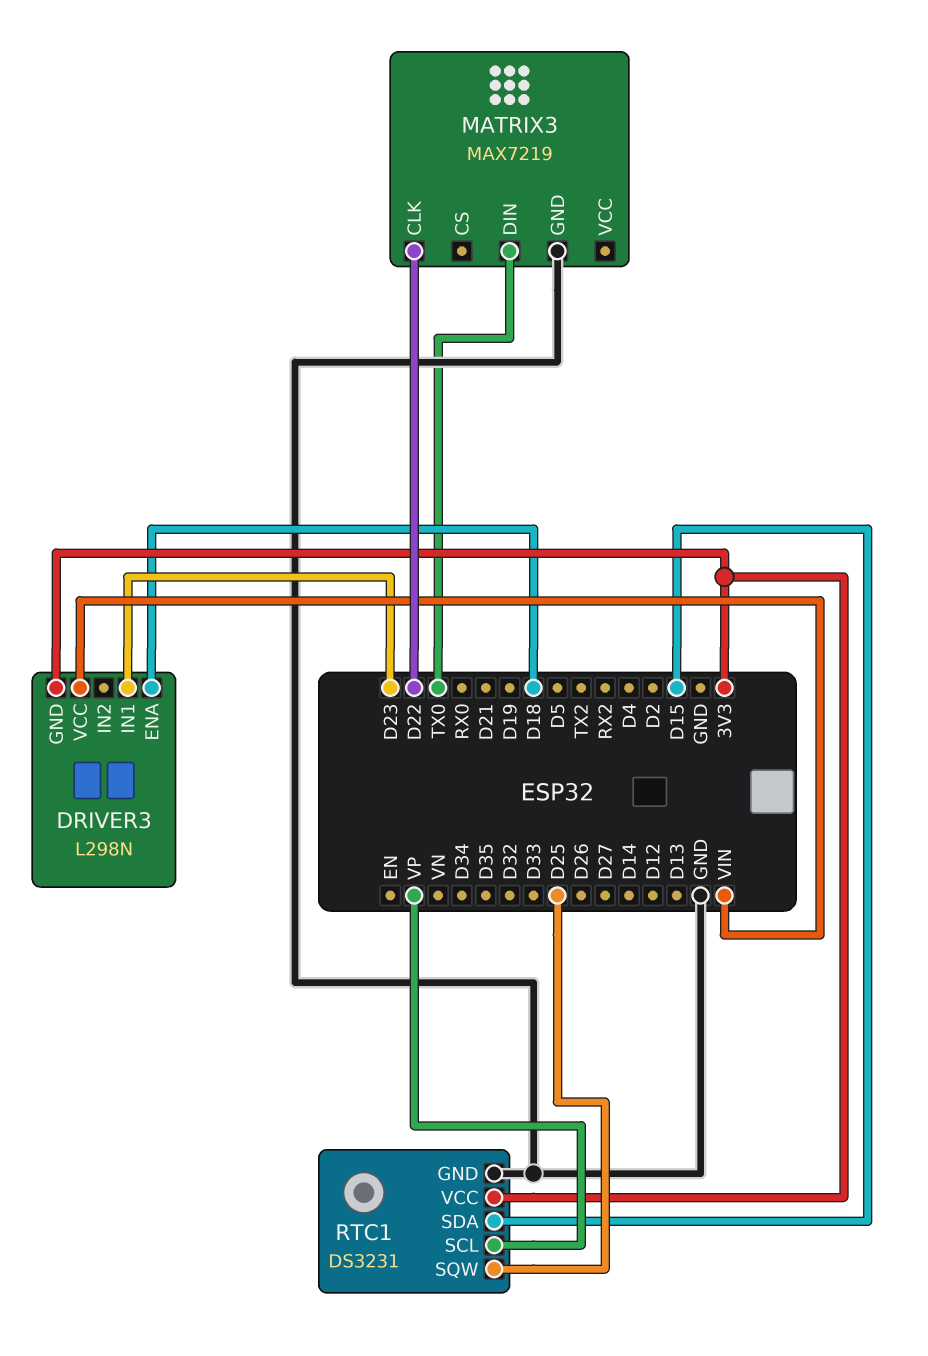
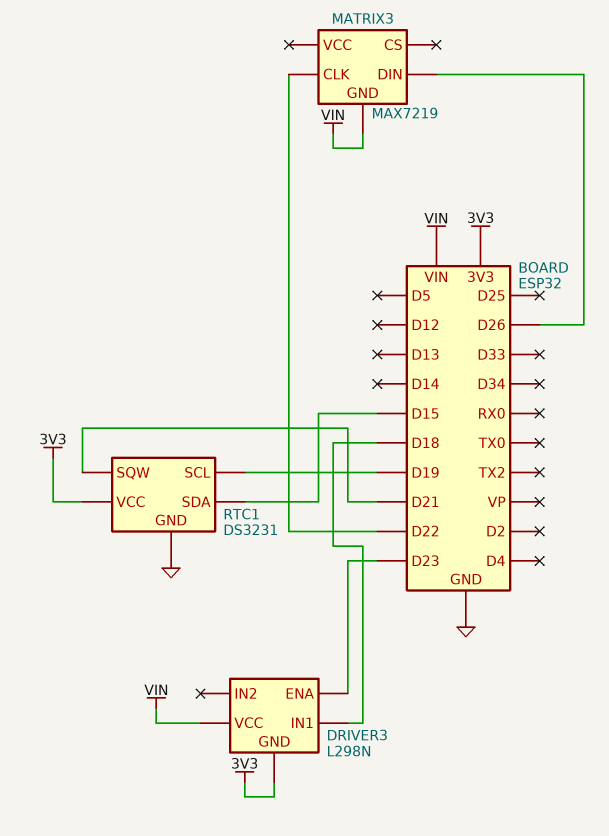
DRIVER3 pin ENA: D18 -> D23
DRIVER3 pin IN1: D23 -> D18
MATRIX3 pin DIN: TX0 -> D26
MATRIX3 pin GND: GND -> VIN
RTC1 pin SCL: VP -> D19
RTC1 pin SQW: D25 -> D21

